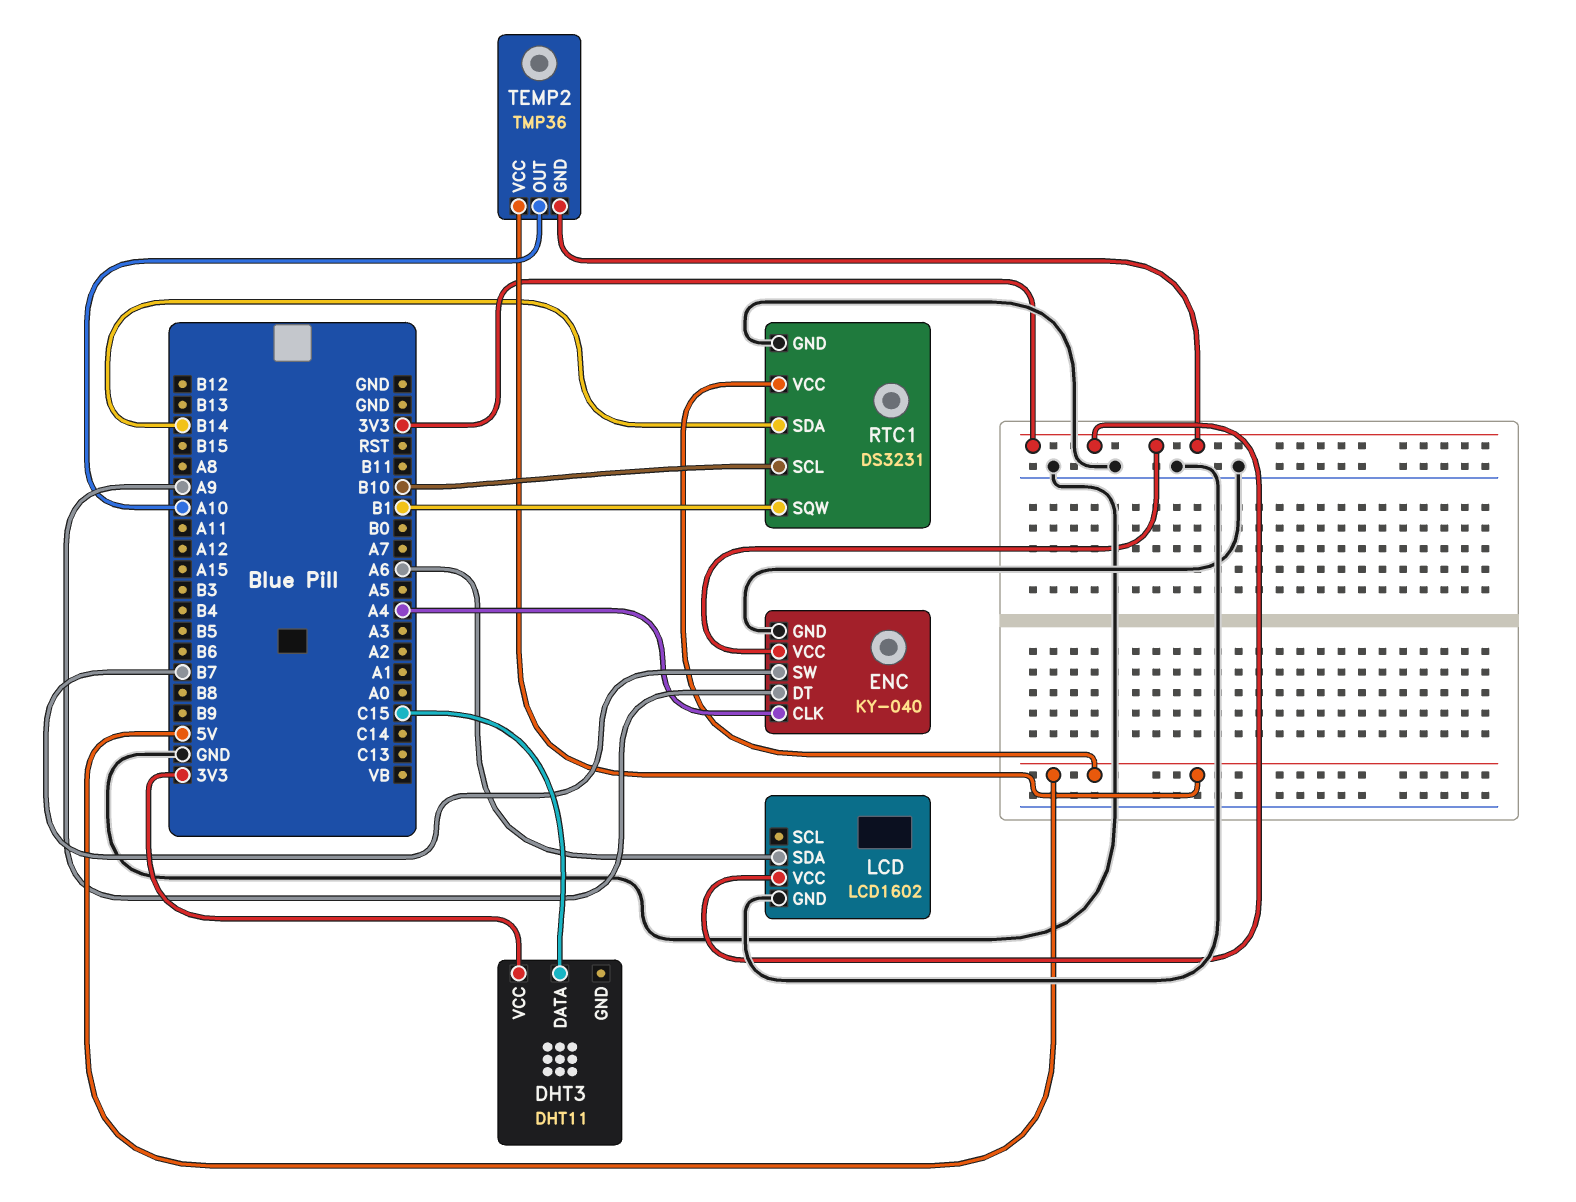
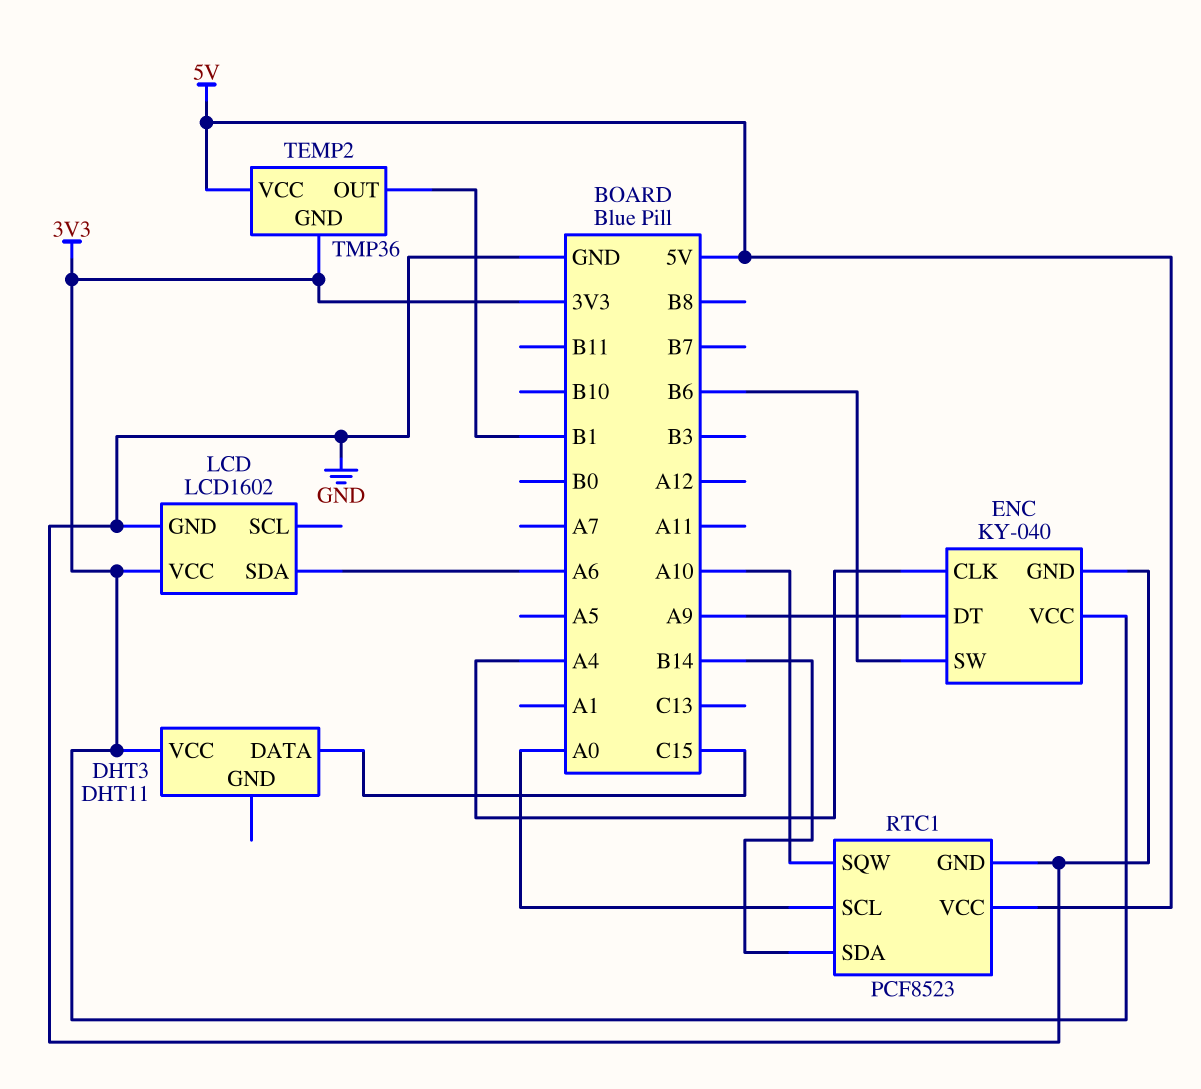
ENC pin SW: B7 -> B6
RTC1: DS3231 -> PCF8523
RTC1 pin SCL: B10 -> A0
RTC1 pin SQW: B1 -> A10
TEMP2 pin OUT: A10 -> B1

